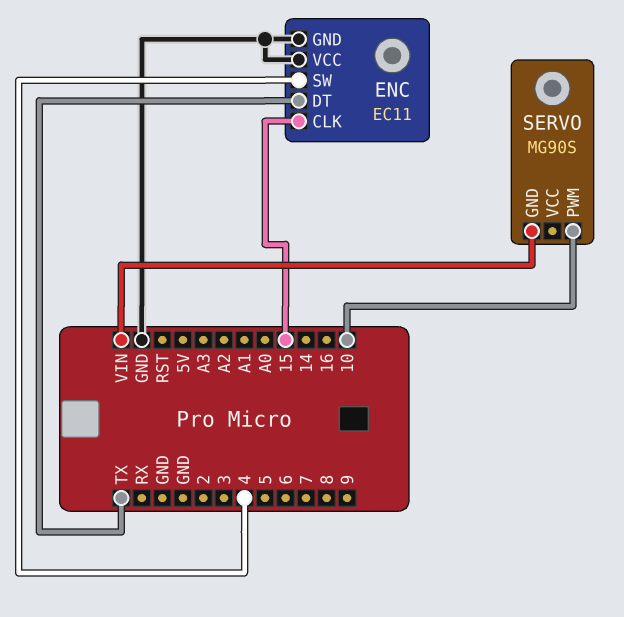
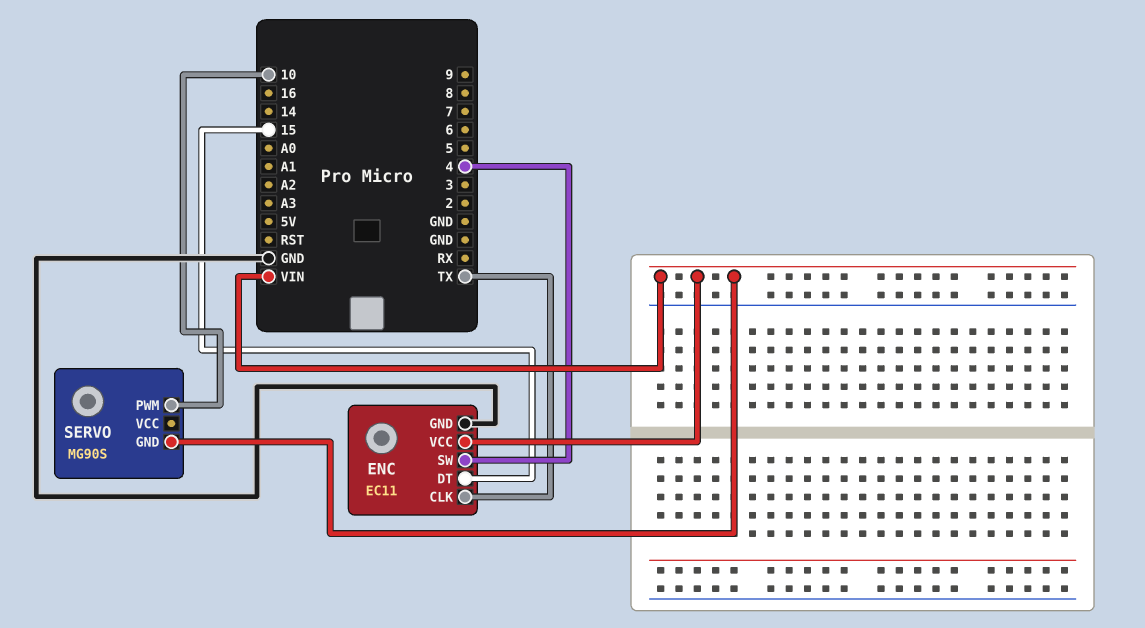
ENC pin CLK: 15 -> TX
ENC pin DT: TX -> 15
ENC pin VCC: GND -> VIN

